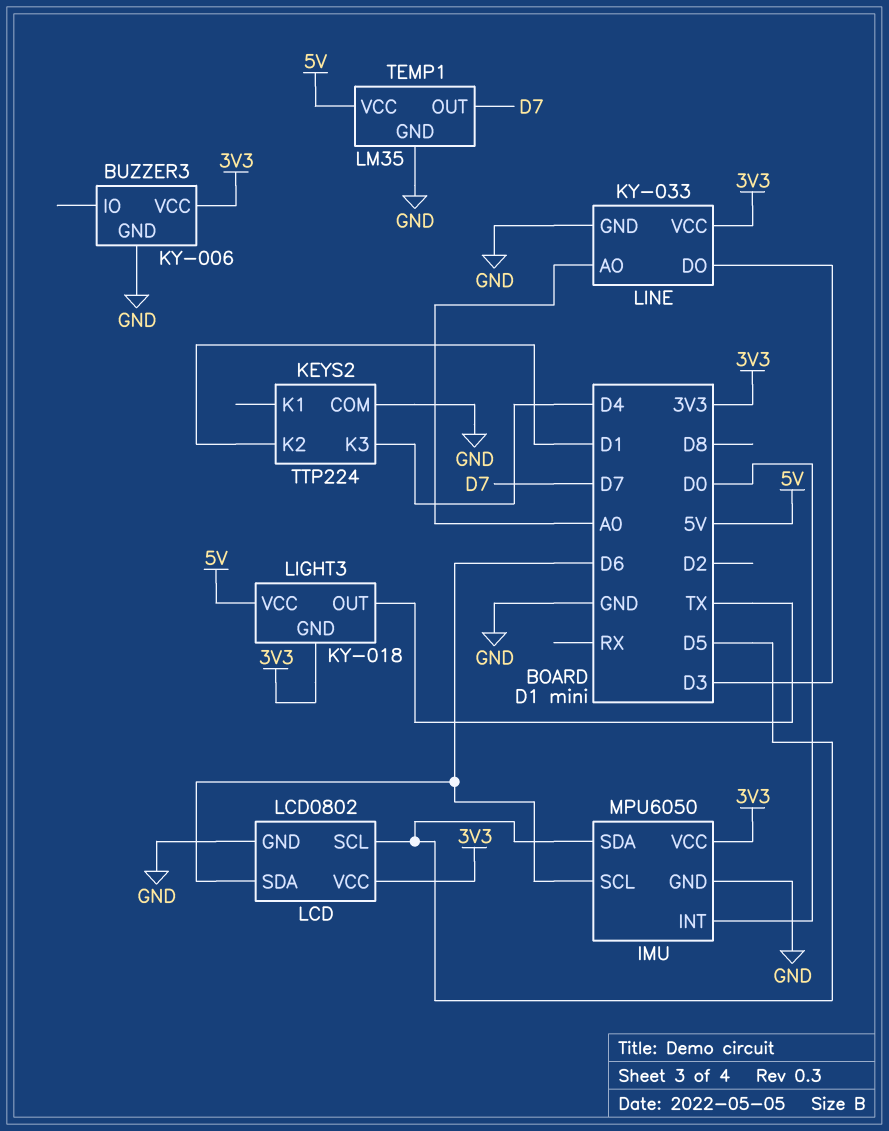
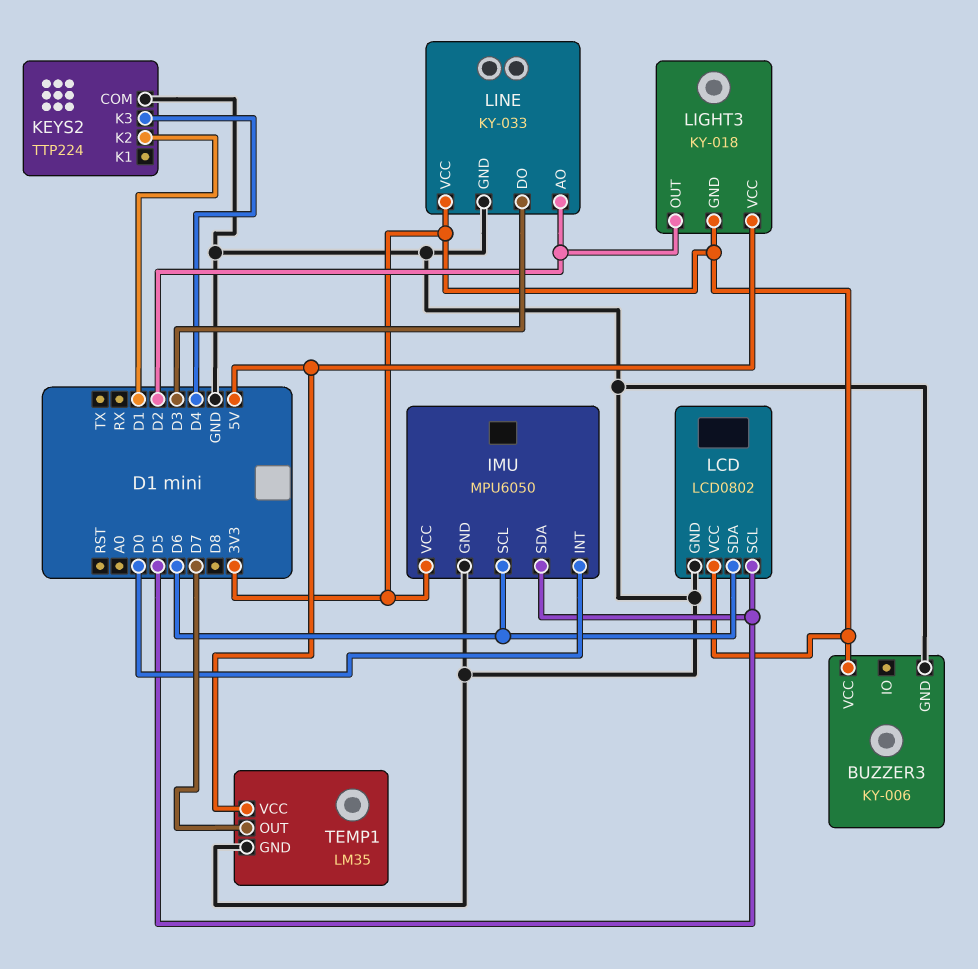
LIGHT3 pin OUT: TX -> D2
LINE pin AO: A0 -> D2

